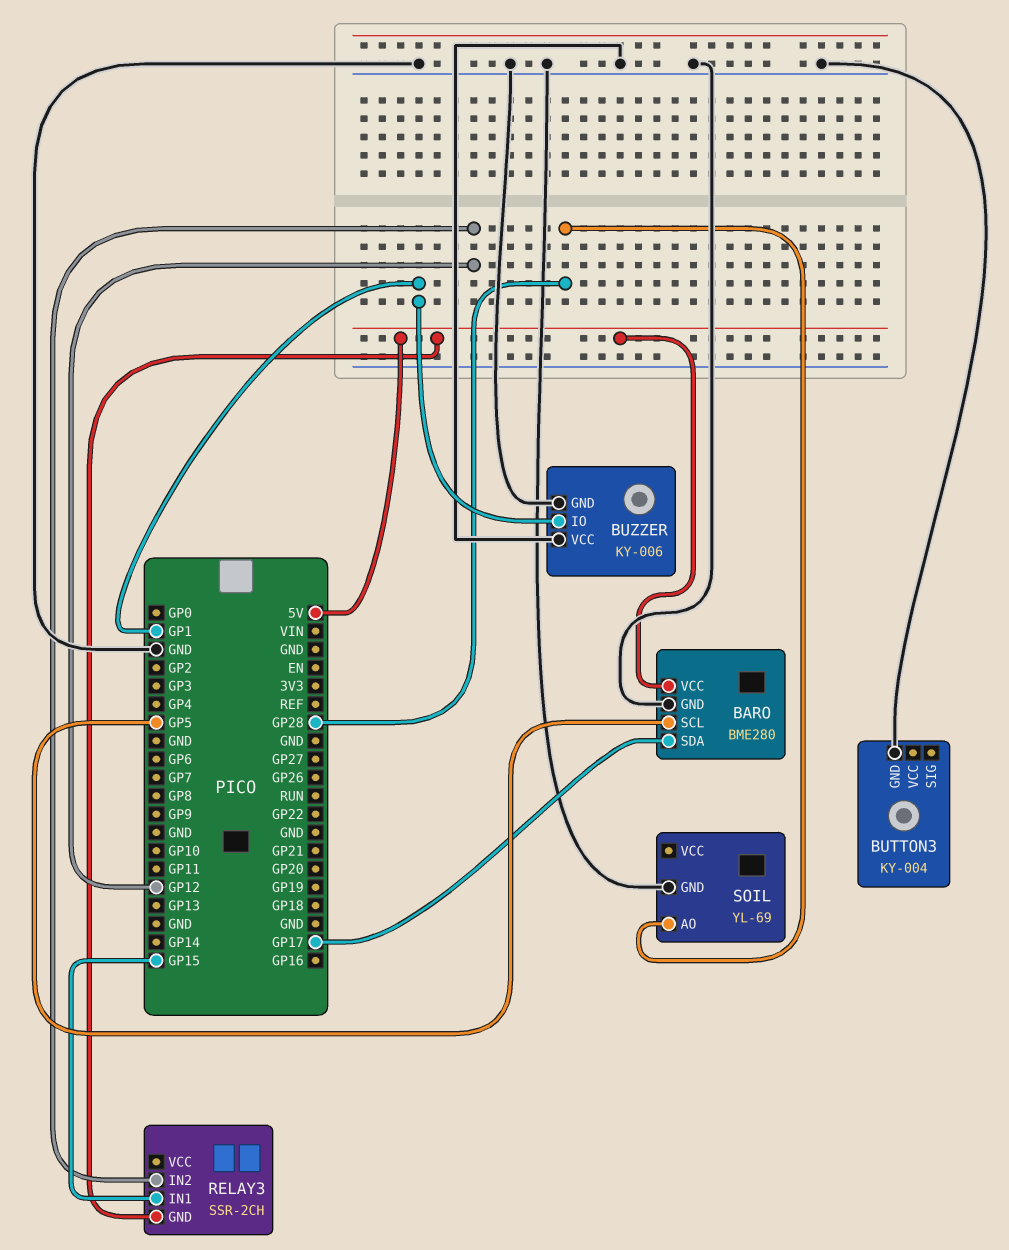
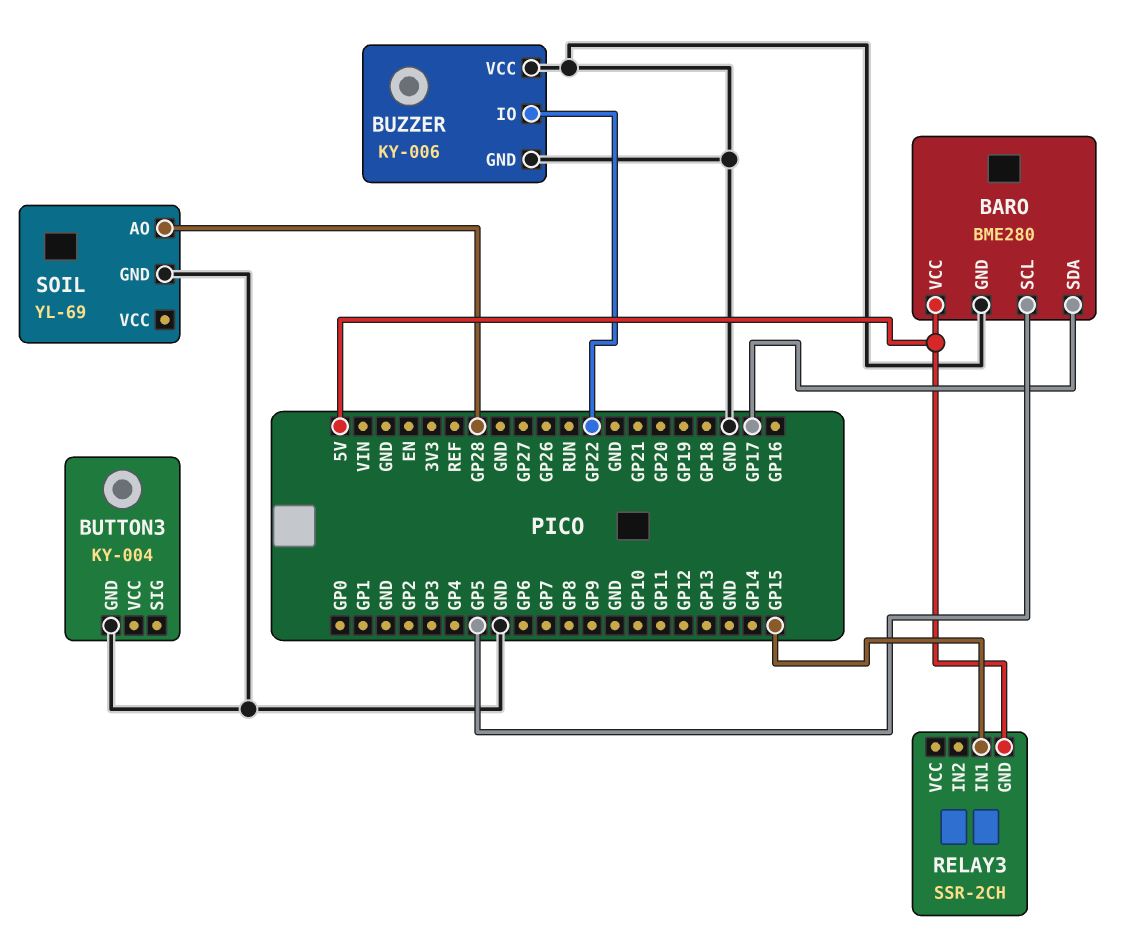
BUZZER pin IO: GP1 -> GP22
RELAY3 pin IN2: GP12 -> none

